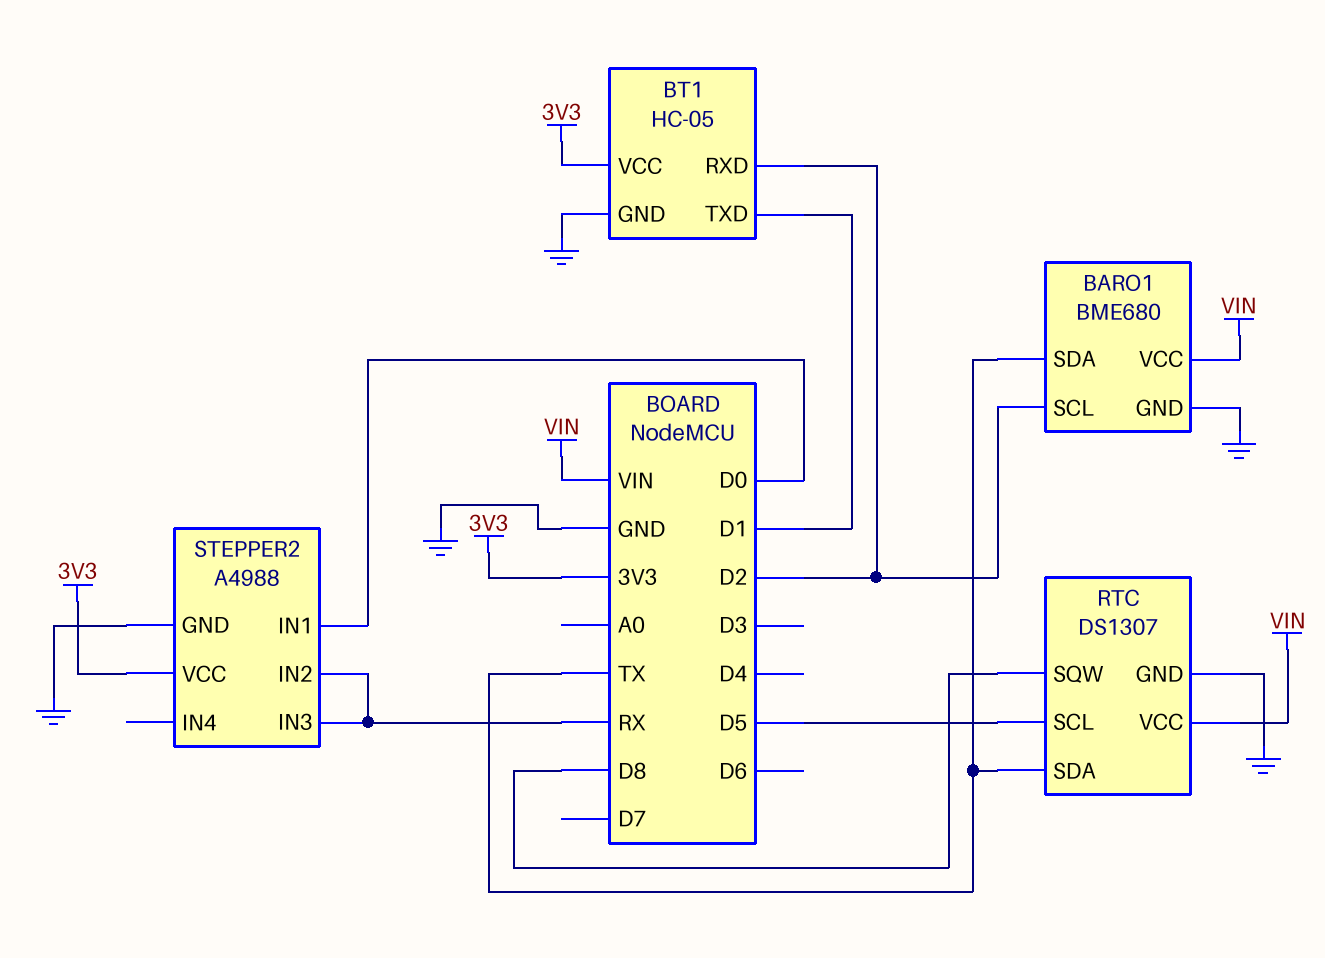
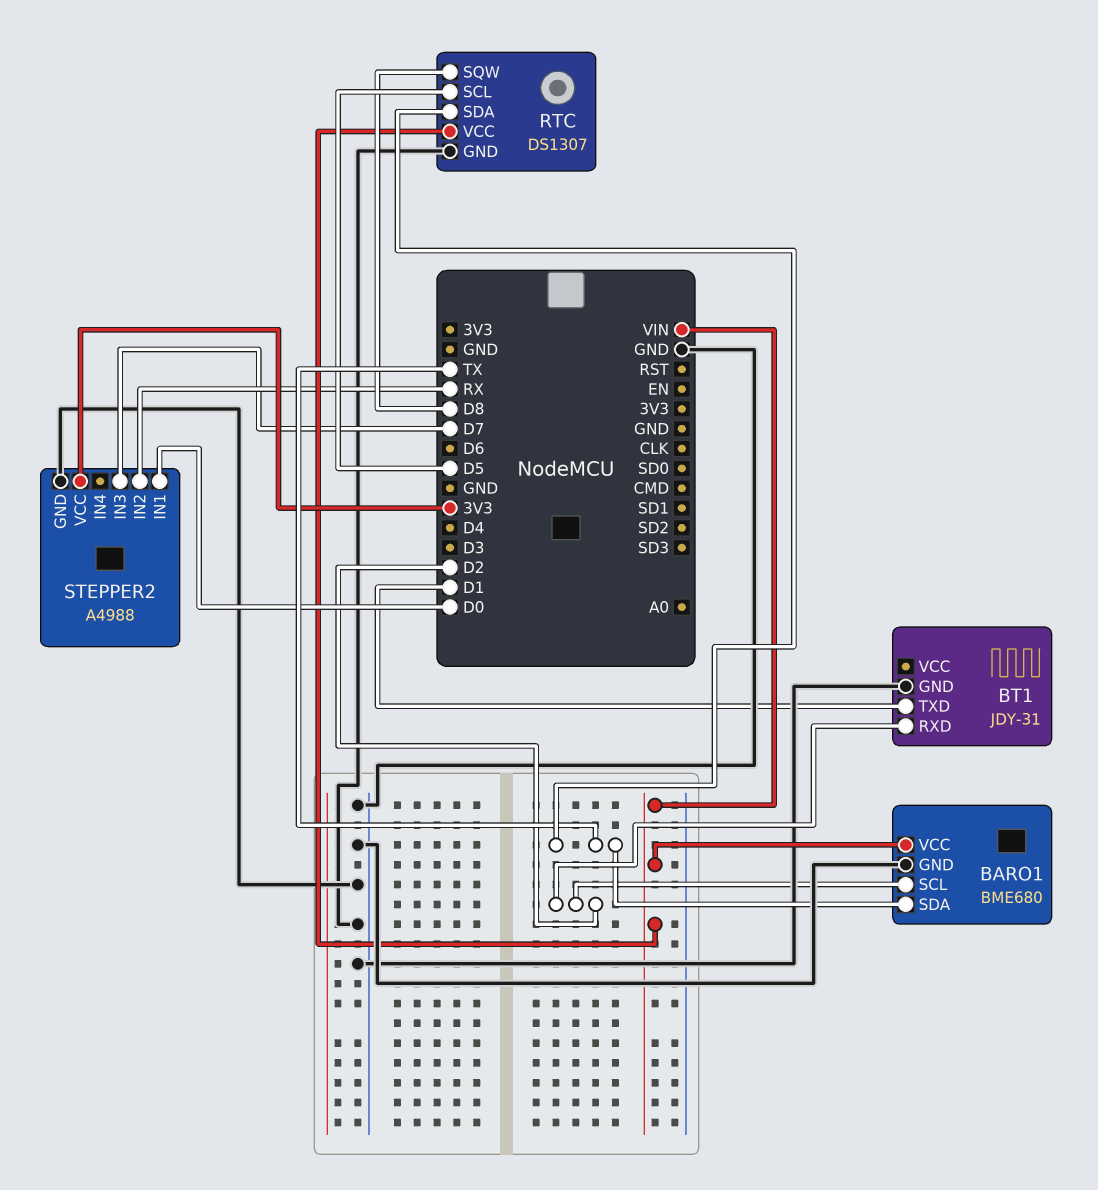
BT1: HC-05 -> JDY-31
BT1 pin VCC: 3V3 -> none
STEPPER2 pin IN3: RX -> D7

